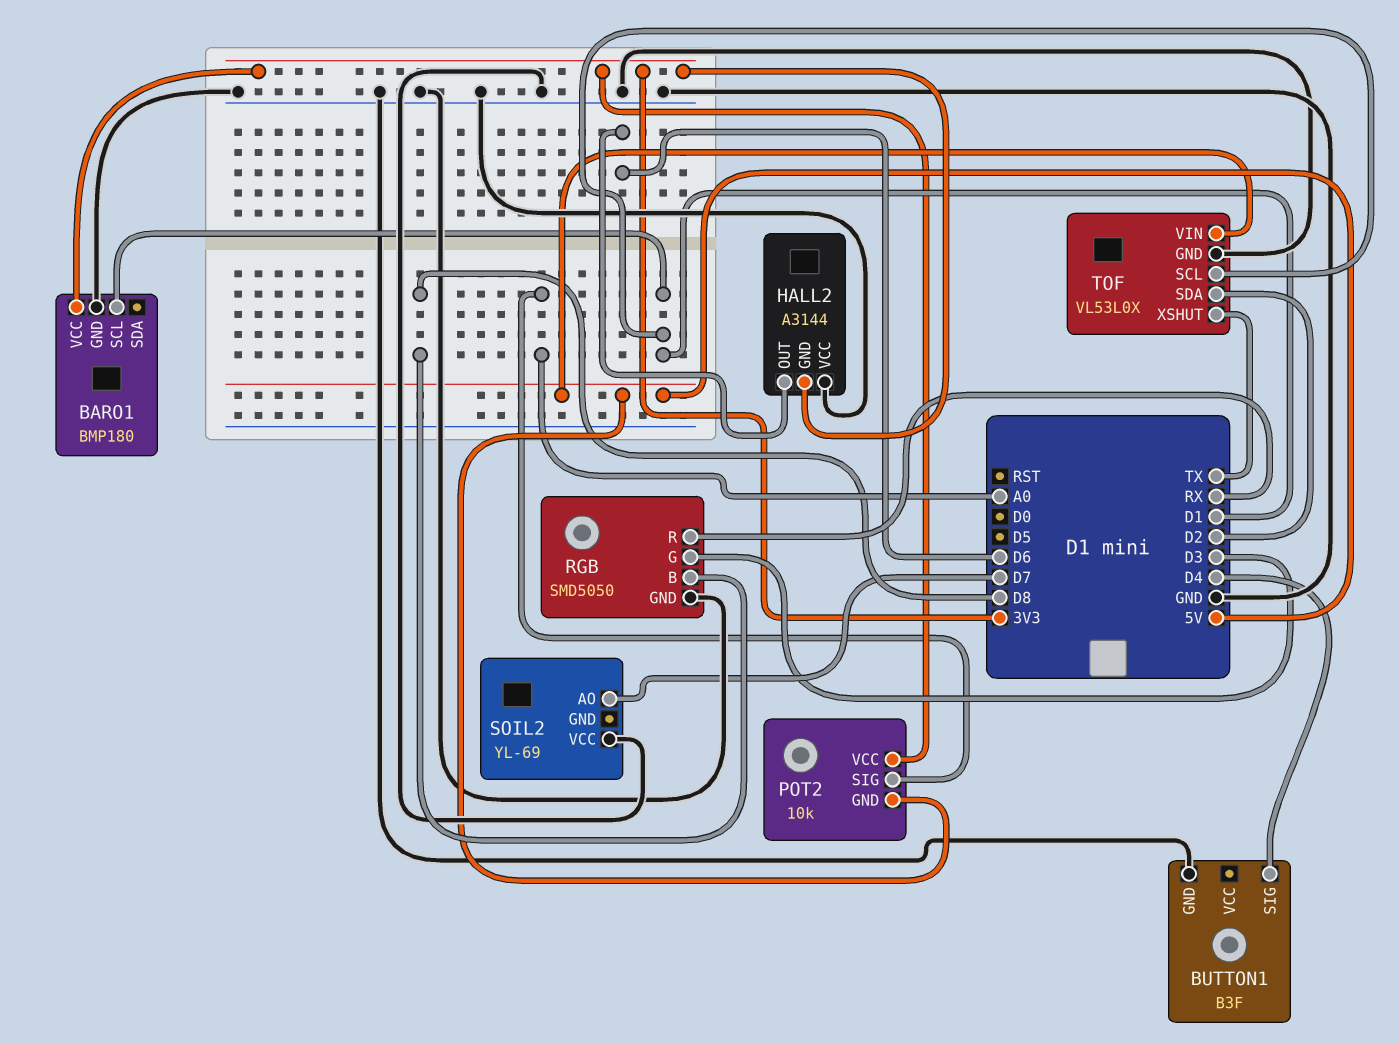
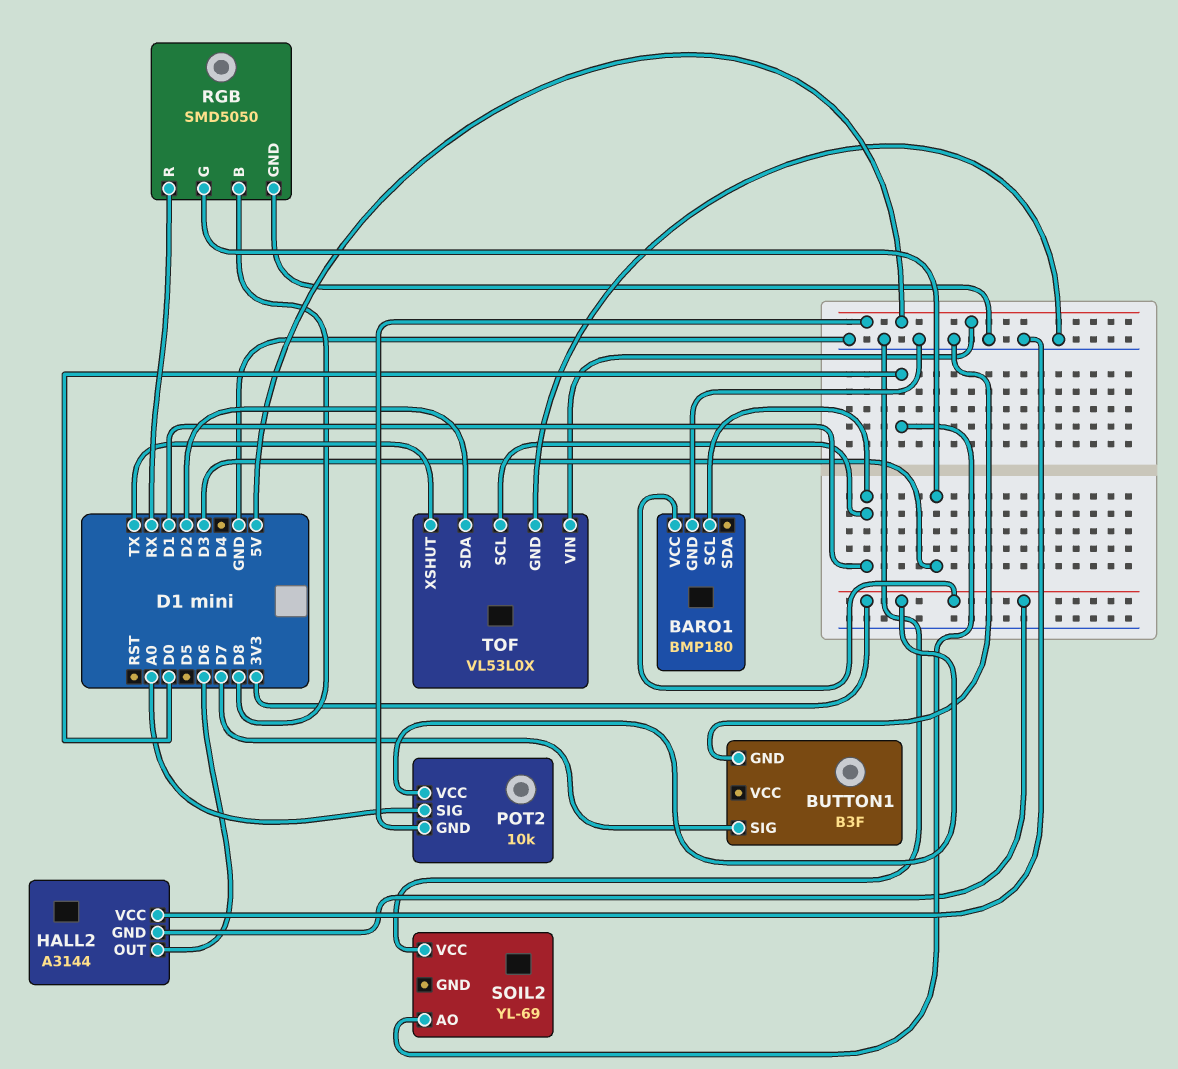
BUTTON1 pin SIG: D4 -> D7
SOIL2 pin AO: D7 -> D0

